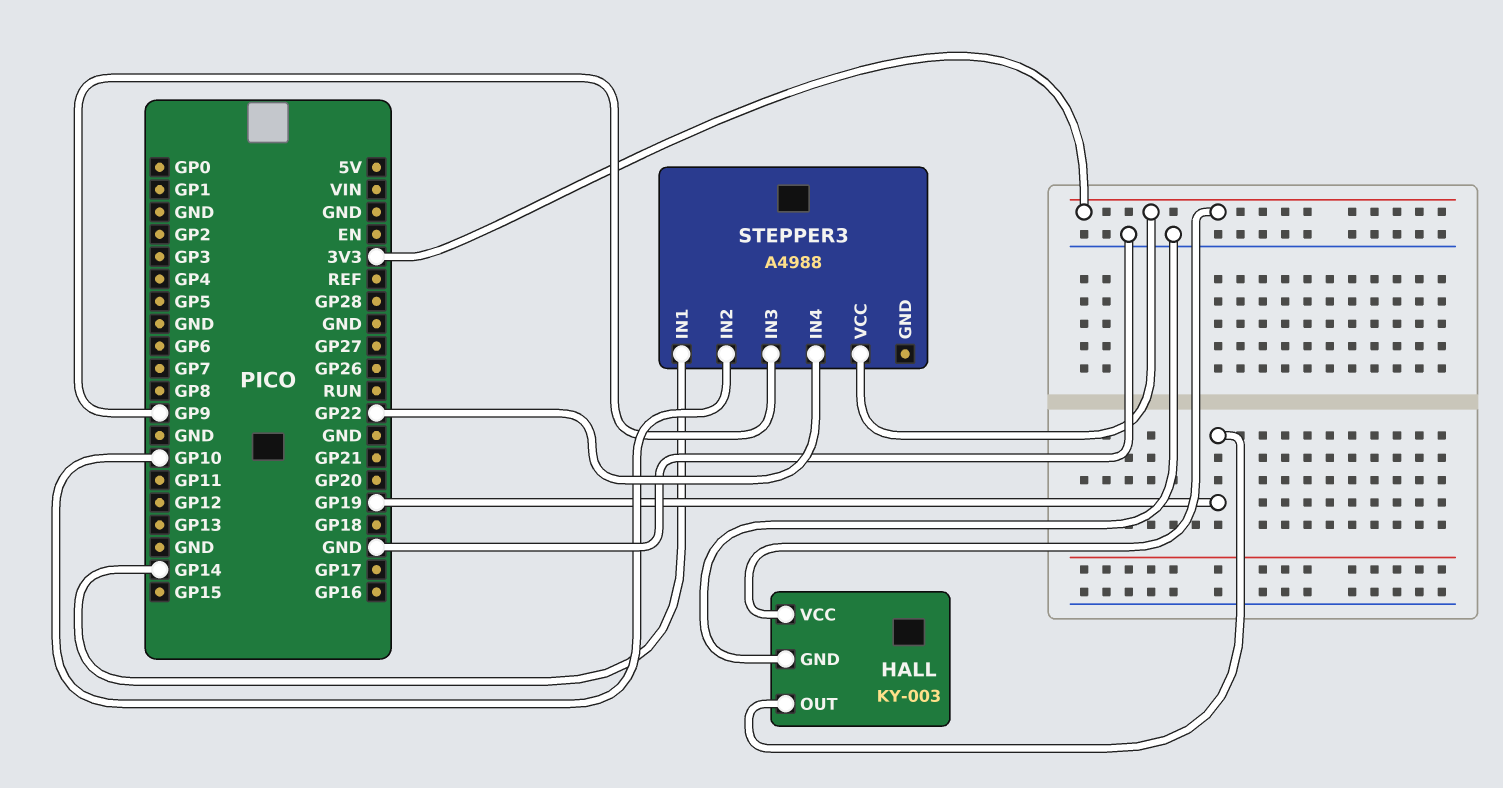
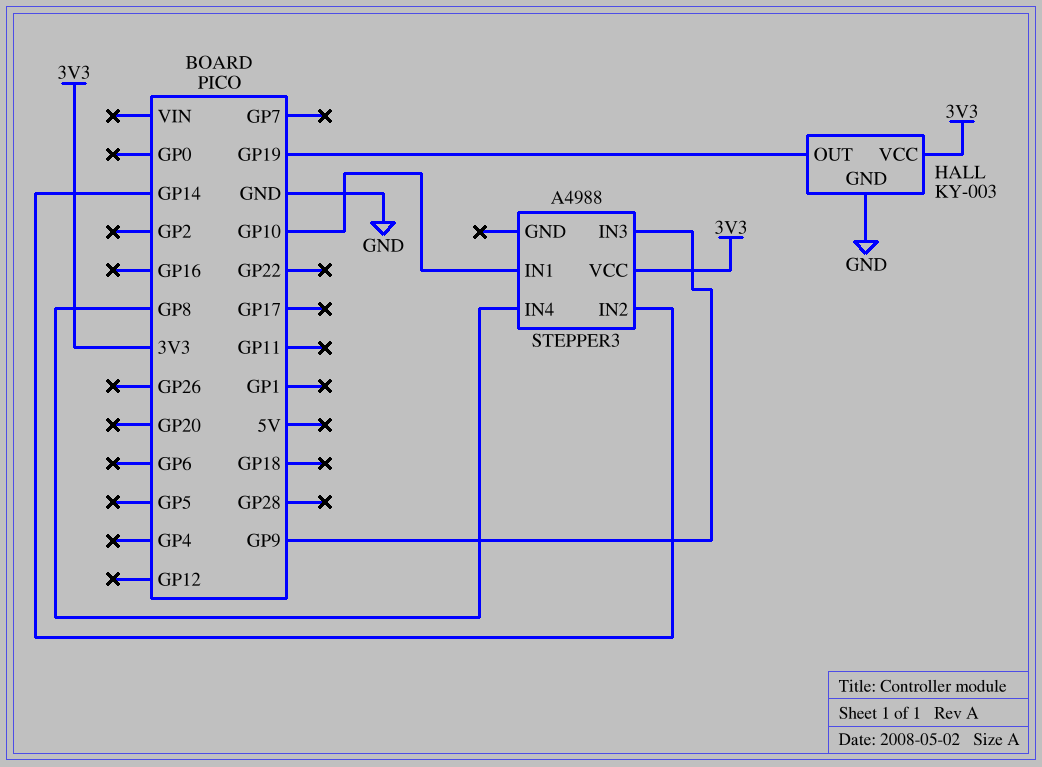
STEPPER3 pin IN1: GP14 -> GP10
STEPPER3 pin IN2: GP10 -> GP14
STEPPER3 pin IN4: GP22 -> GP8

